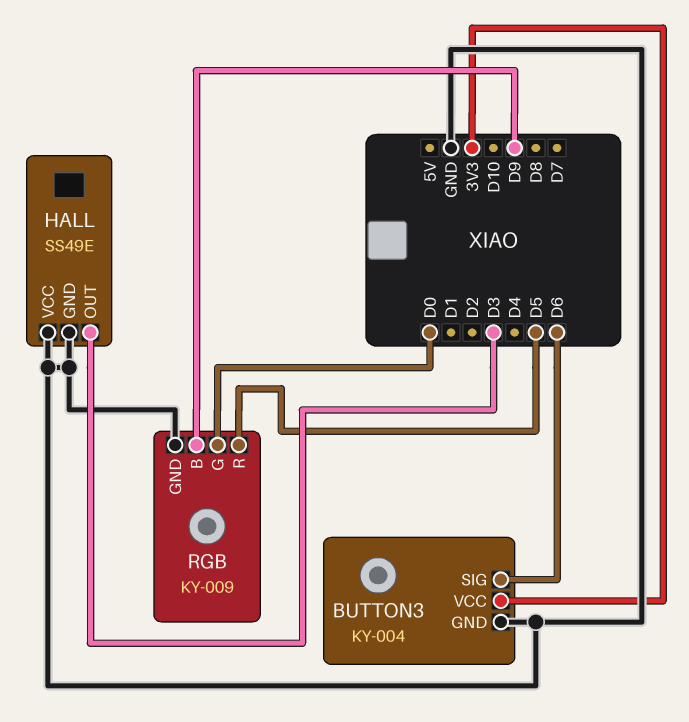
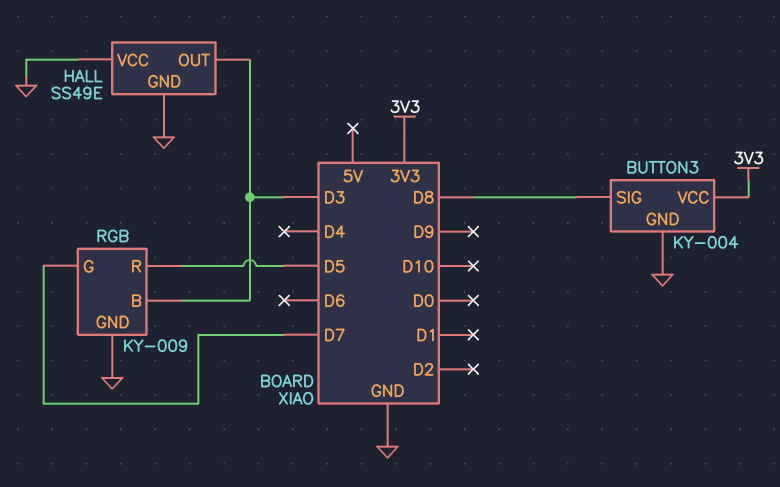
BUTTON3 pin SIG: D6 -> D8
RGB pin B: D9 -> D3
RGB pin G: D0 -> D7

